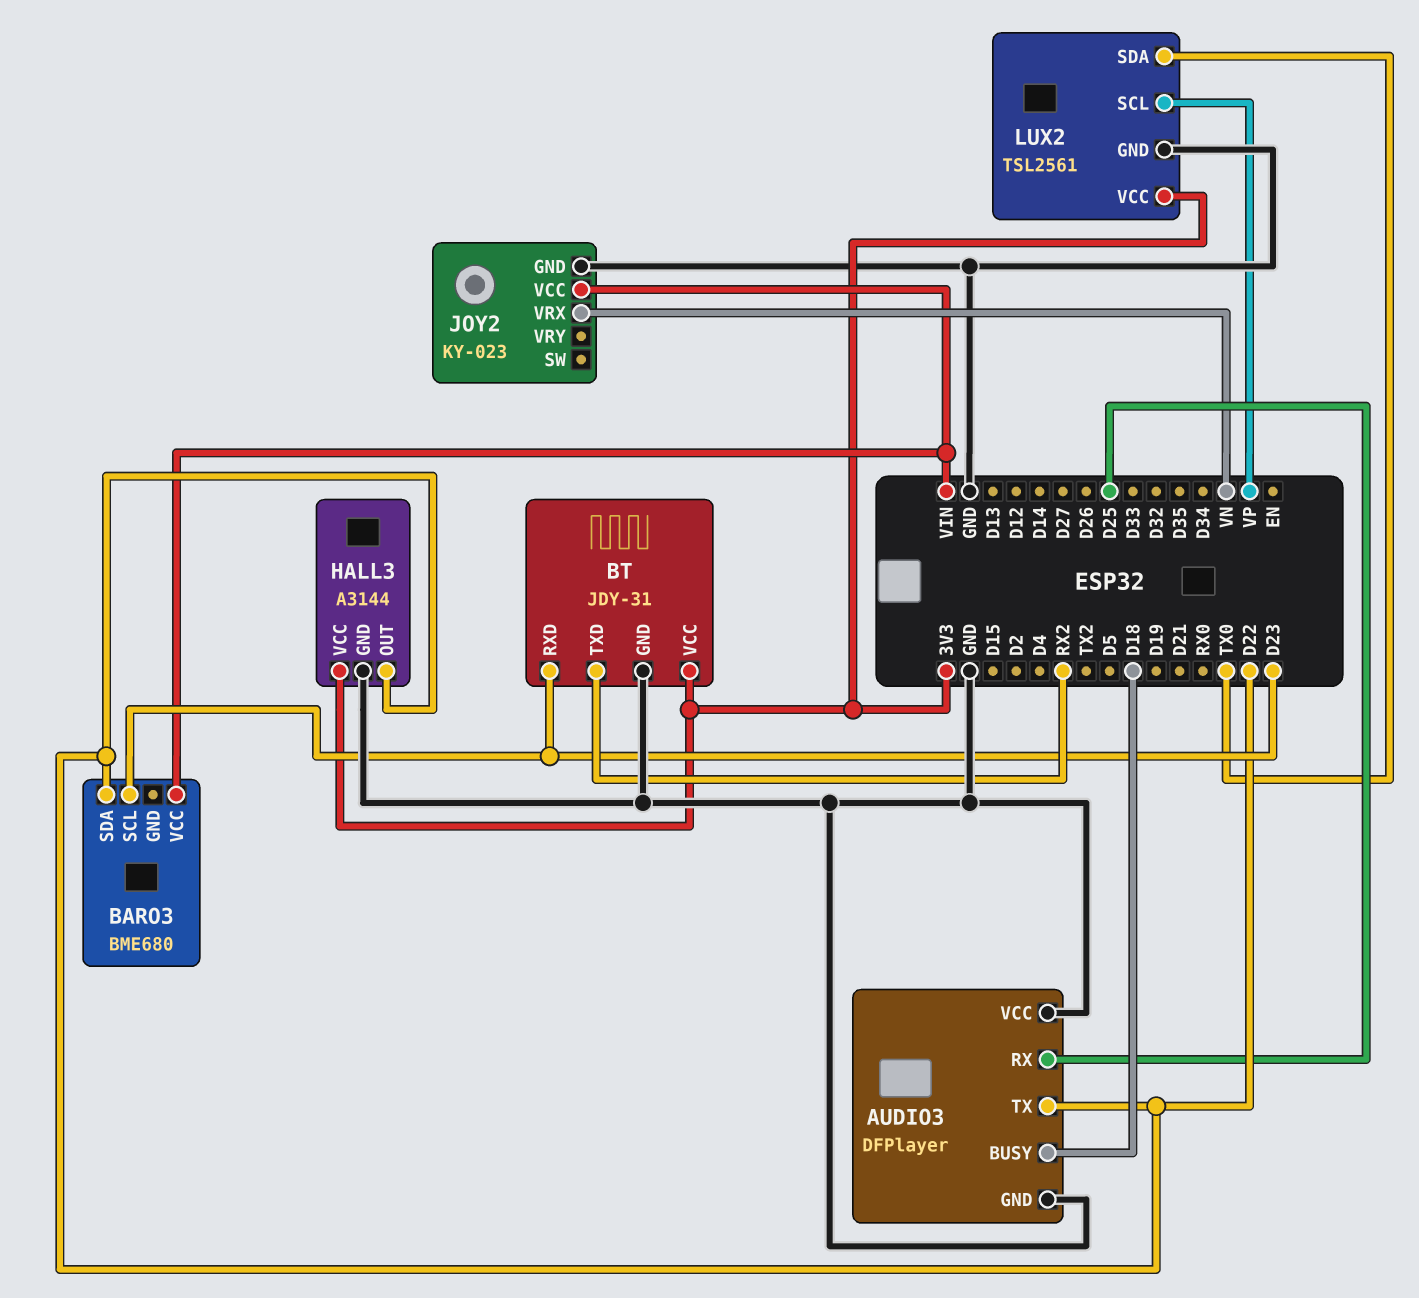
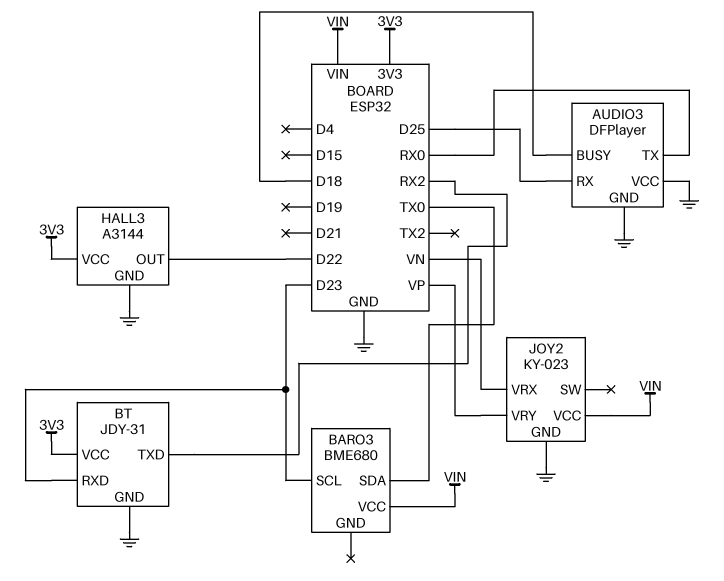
AUDIO3 pin TX: D22 -> RX0
BARO3 pin SDA: D22 -> TX0
JOY2 pin VRY: none -> VP
LUX2: TSL2561 -> none
LUX2 pin GND: GND -> none
LUX2 pin SCL: VP -> none
LUX2 pin SDA: TX0 -> none
LUX2 pin VCC: 3V3 -> none

